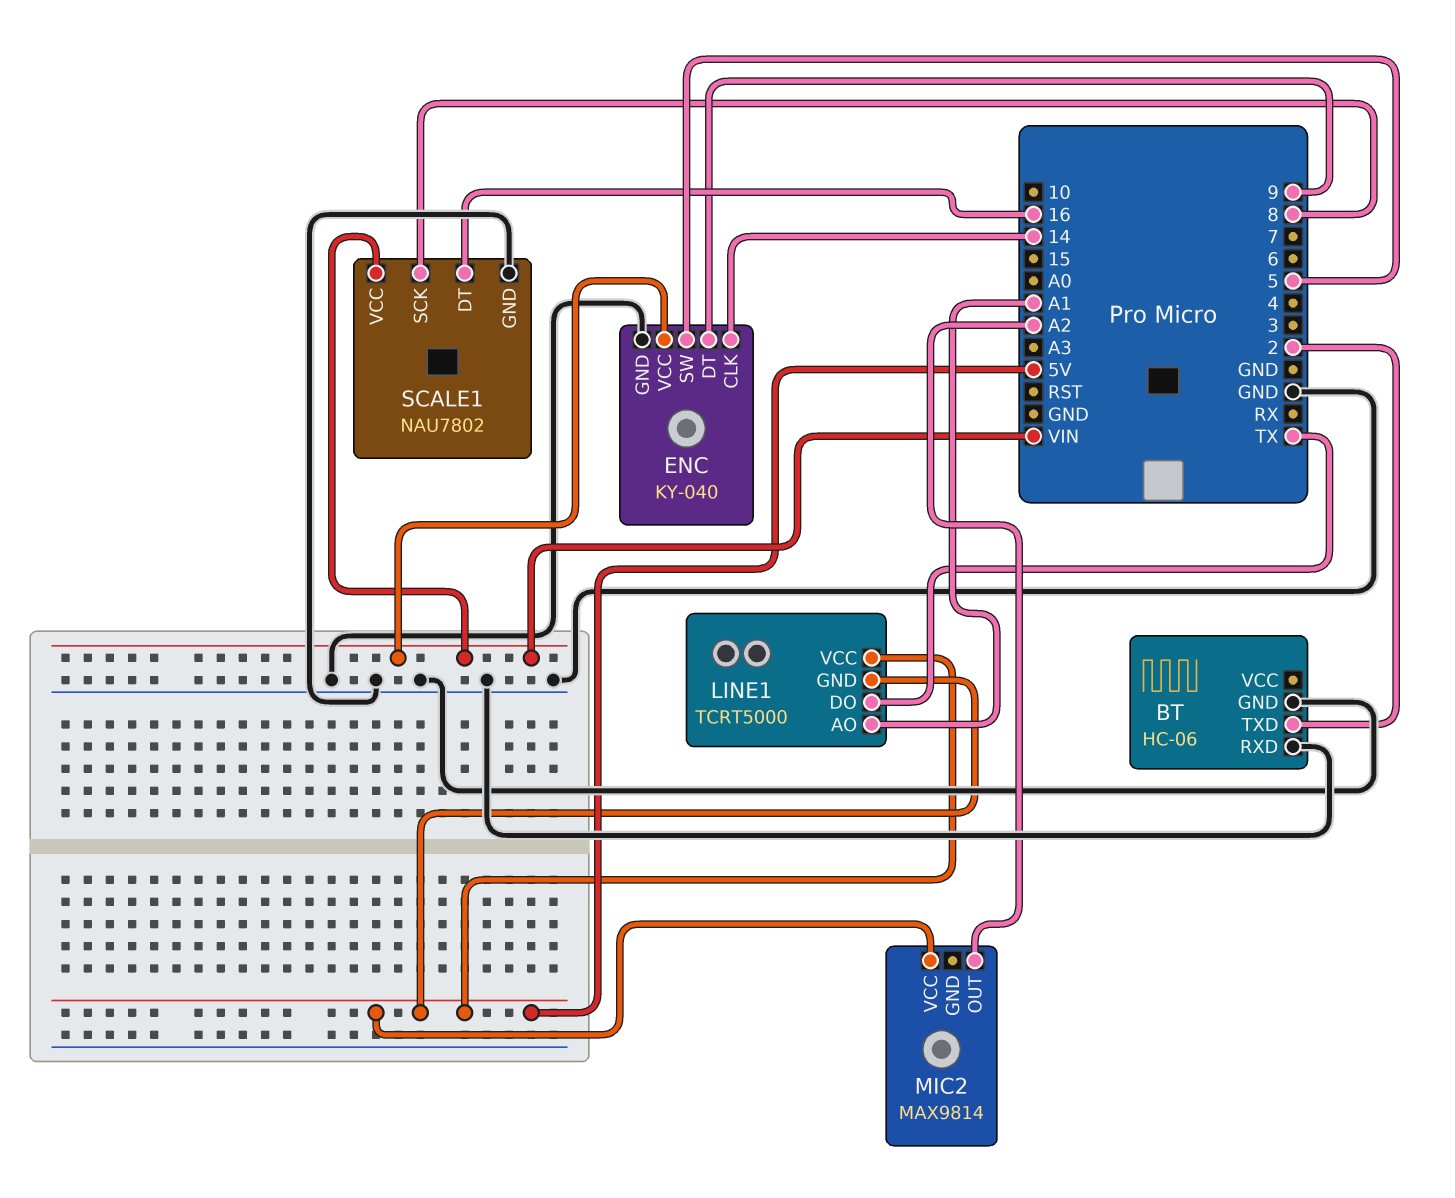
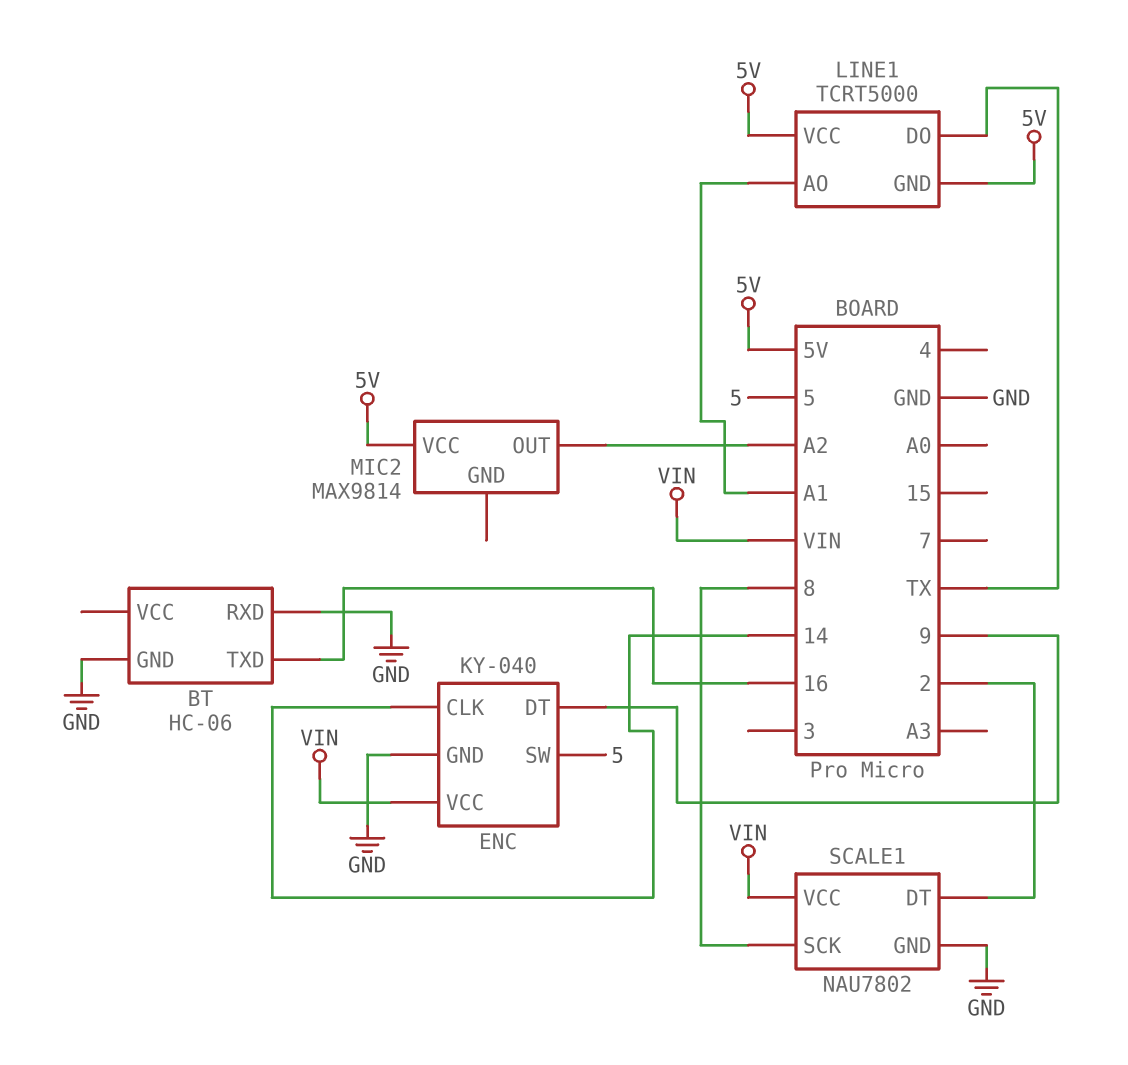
BT pin TXD: 2 -> 16
SCALE1 pin DT: 16 -> 2

